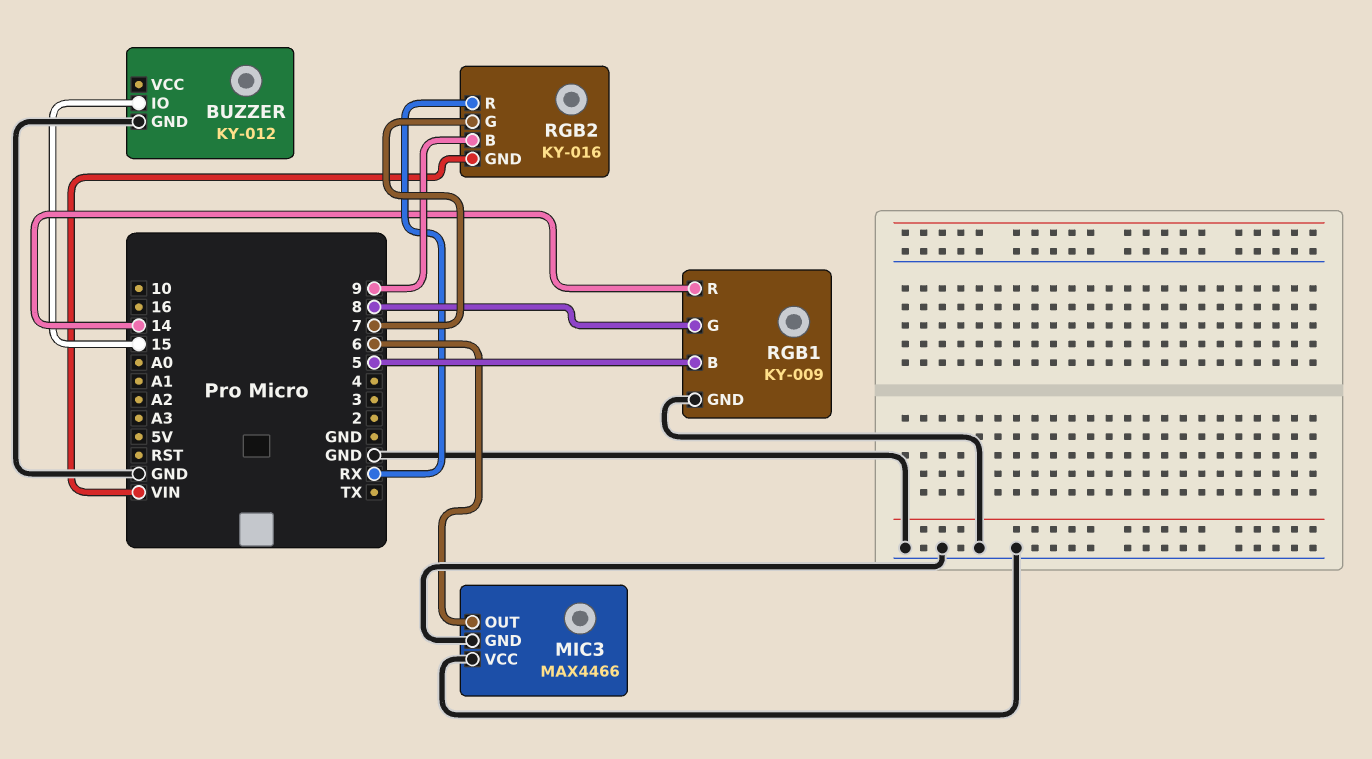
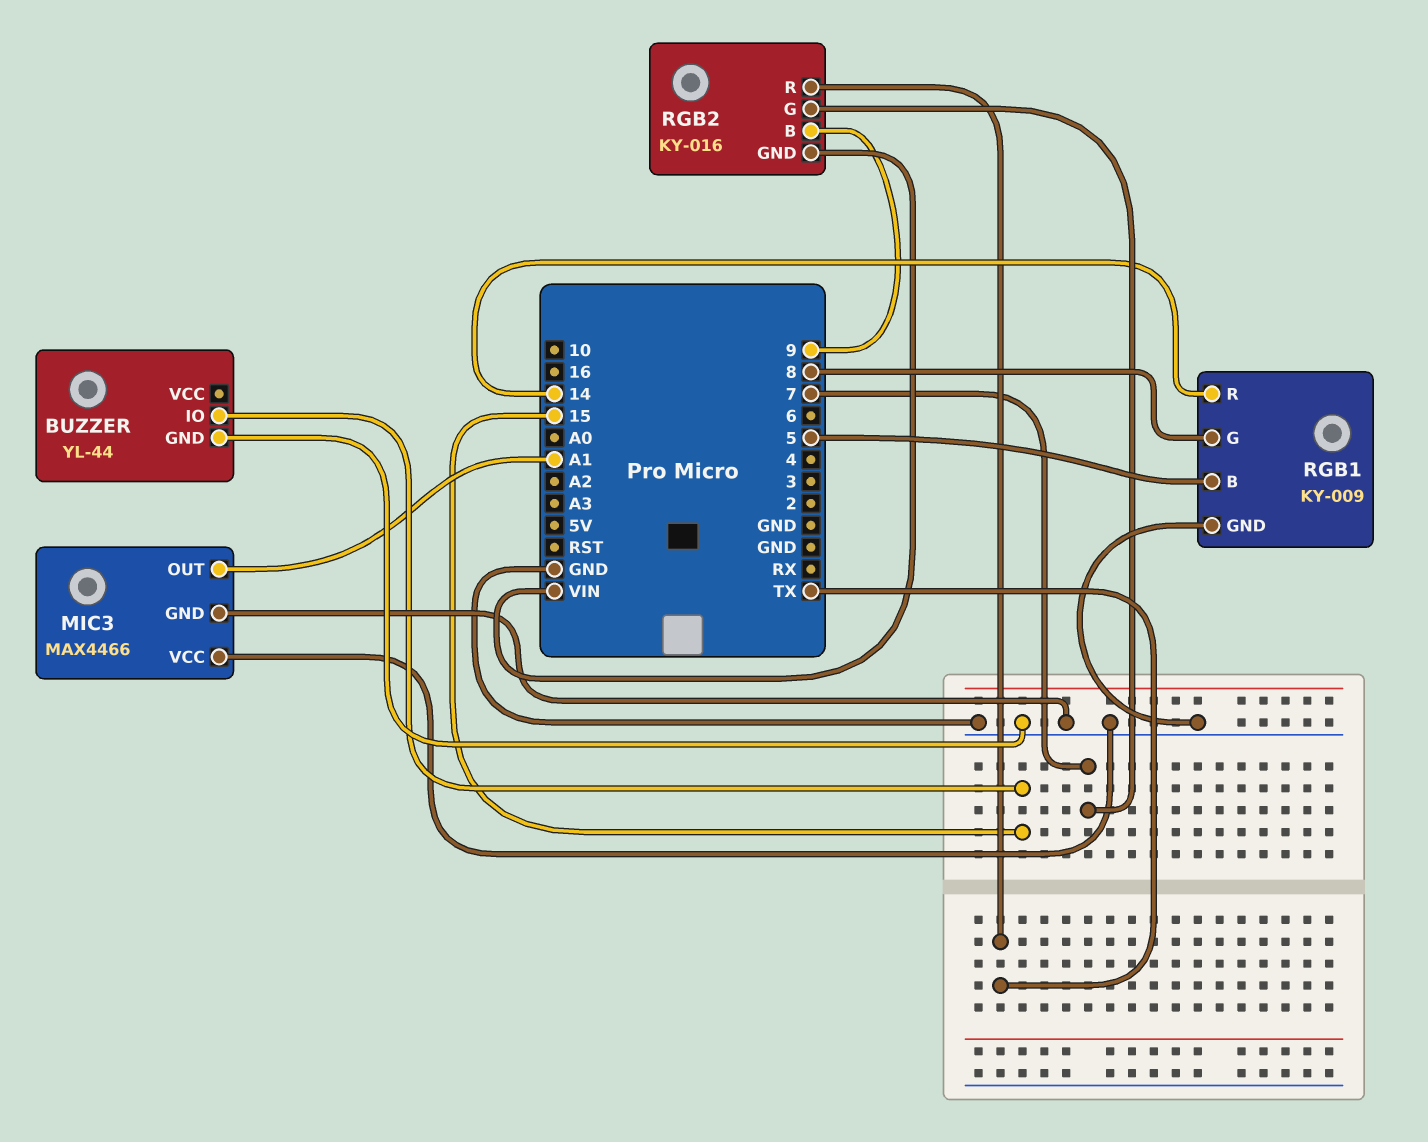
BUZZER: KY-012 -> YL-44
MIC3 pin OUT: 6 -> A1
RGB2 pin R: RX -> TX

